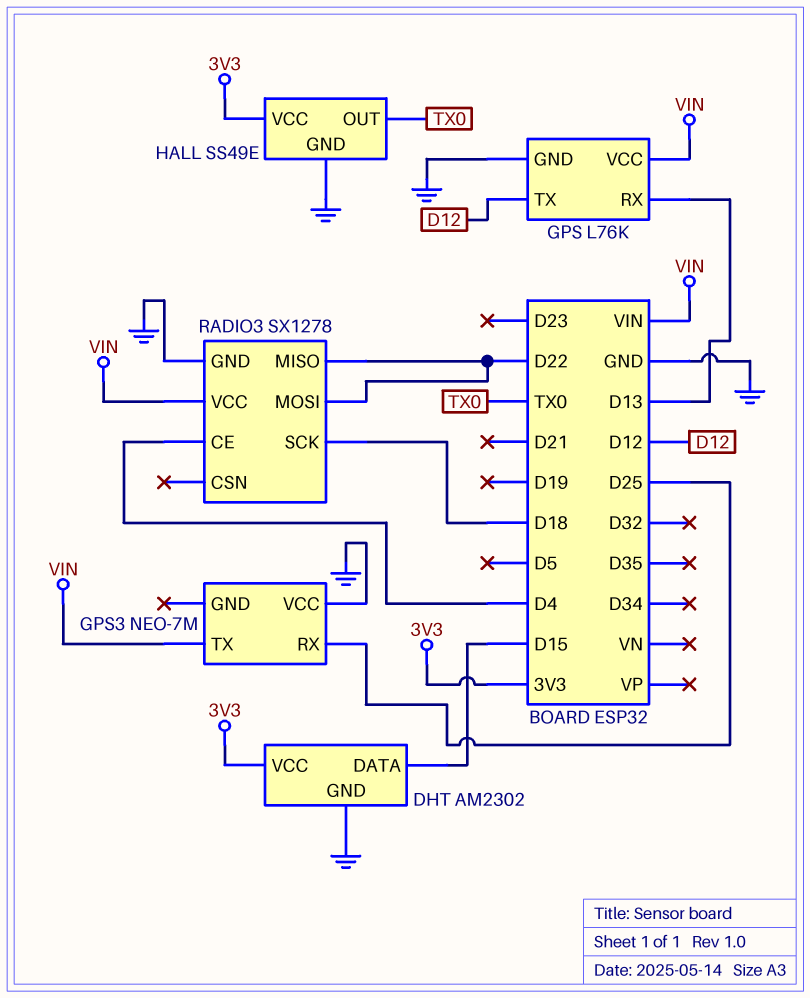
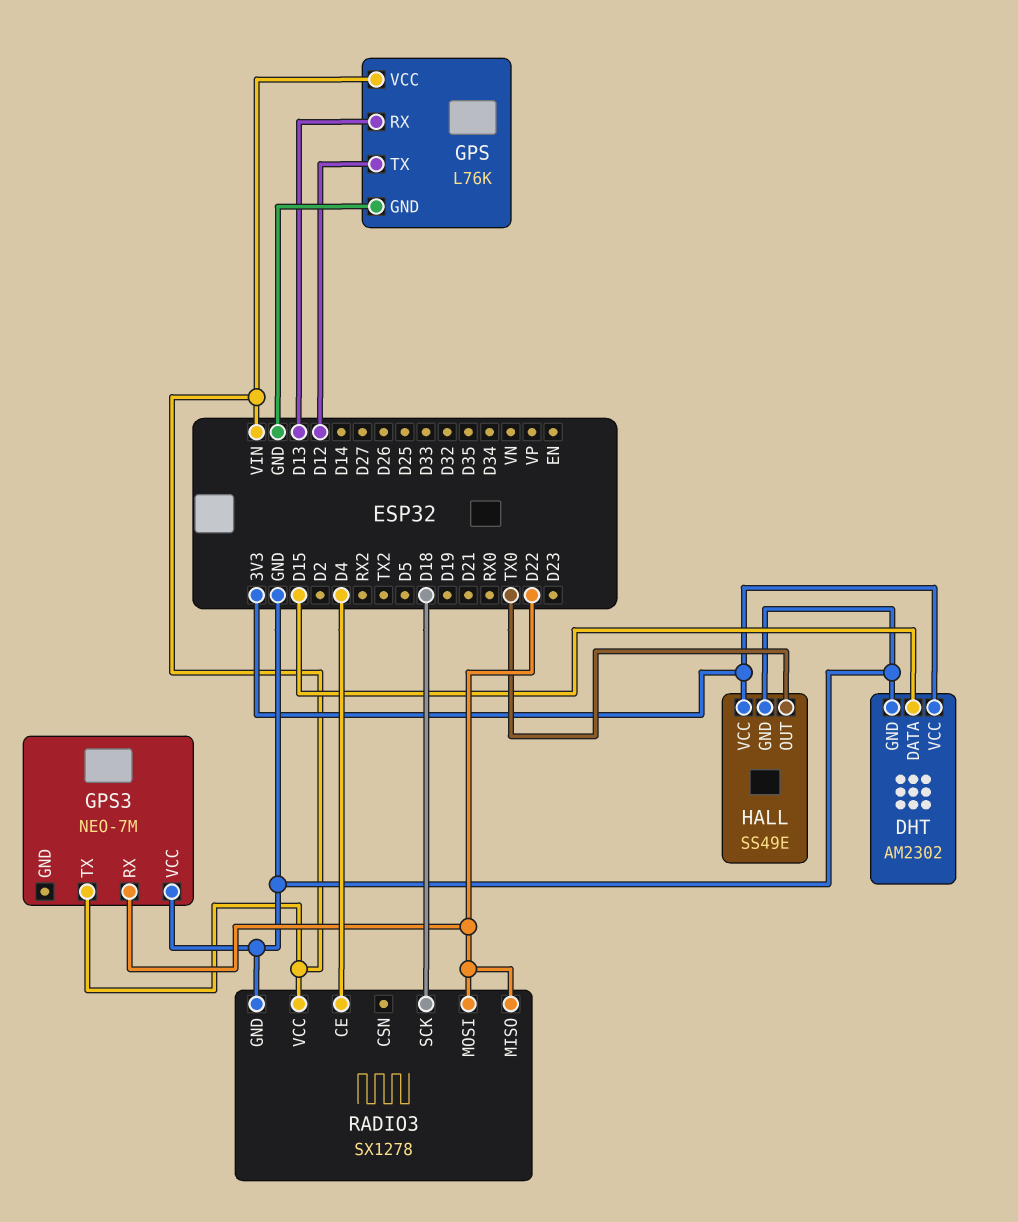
GPS3 pin RX: D25 -> D22

